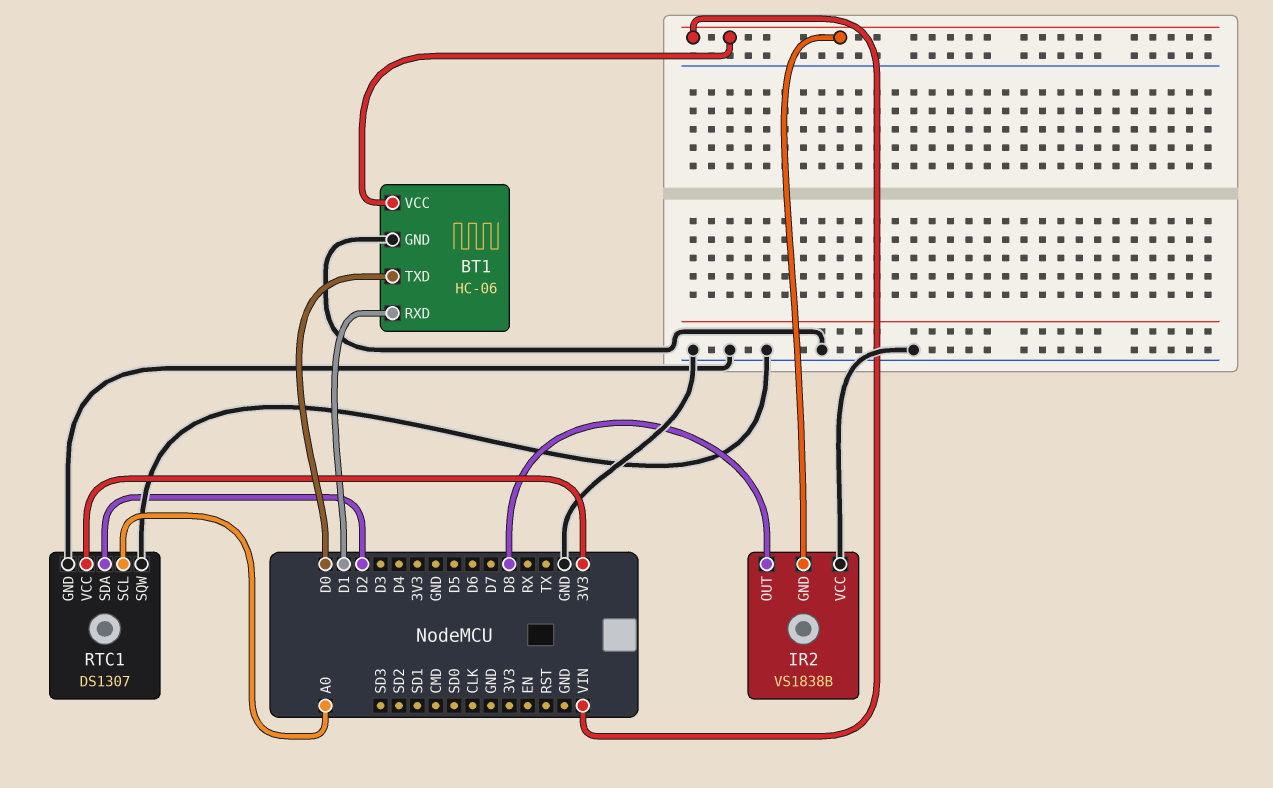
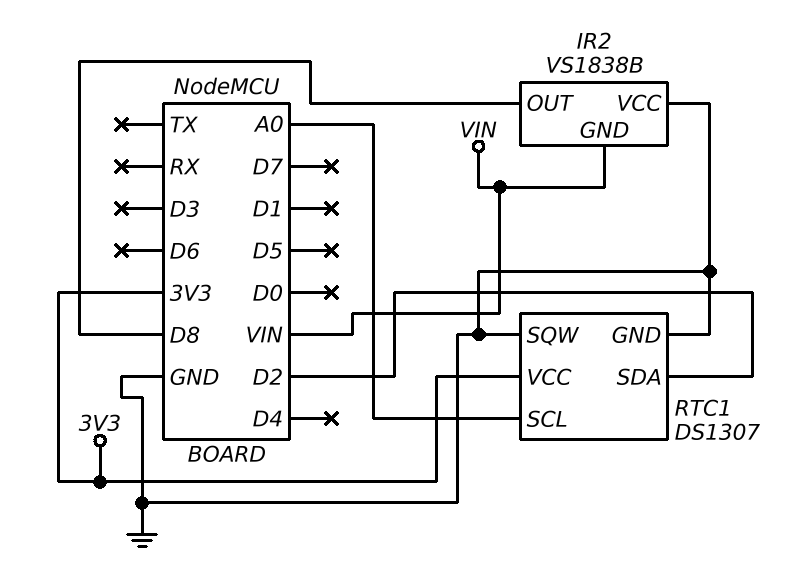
BT1: HC-06 -> none
BT1 pin GND: GND -> none
BT1 pin RXD: D1 -> none
BT1 pin TXD: D0 -> none
BT1 pin VCC: VIN -> none

